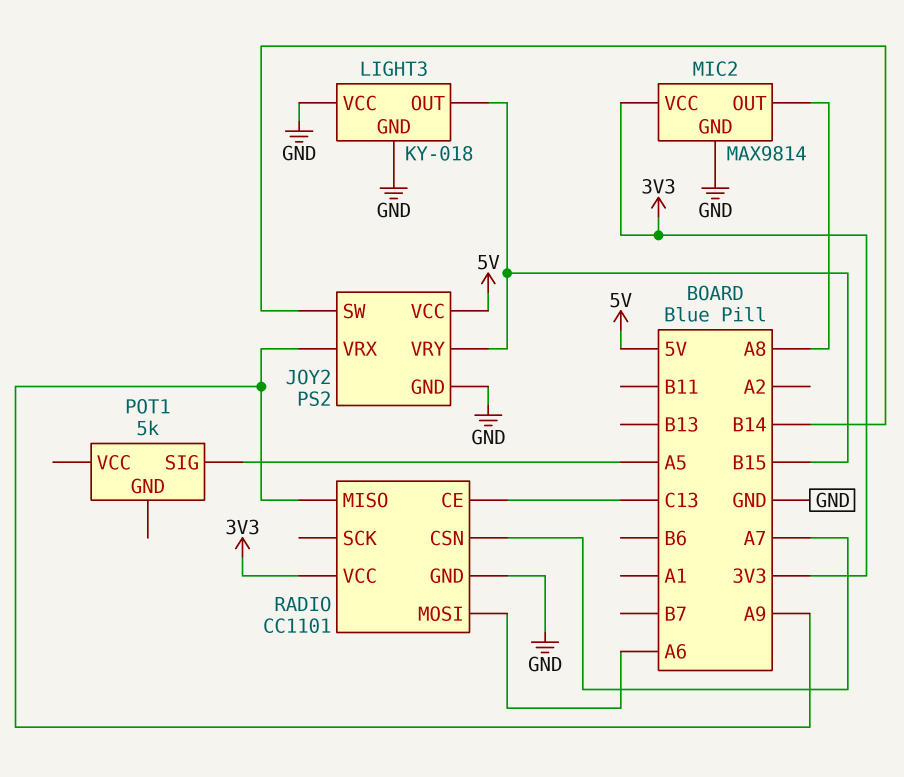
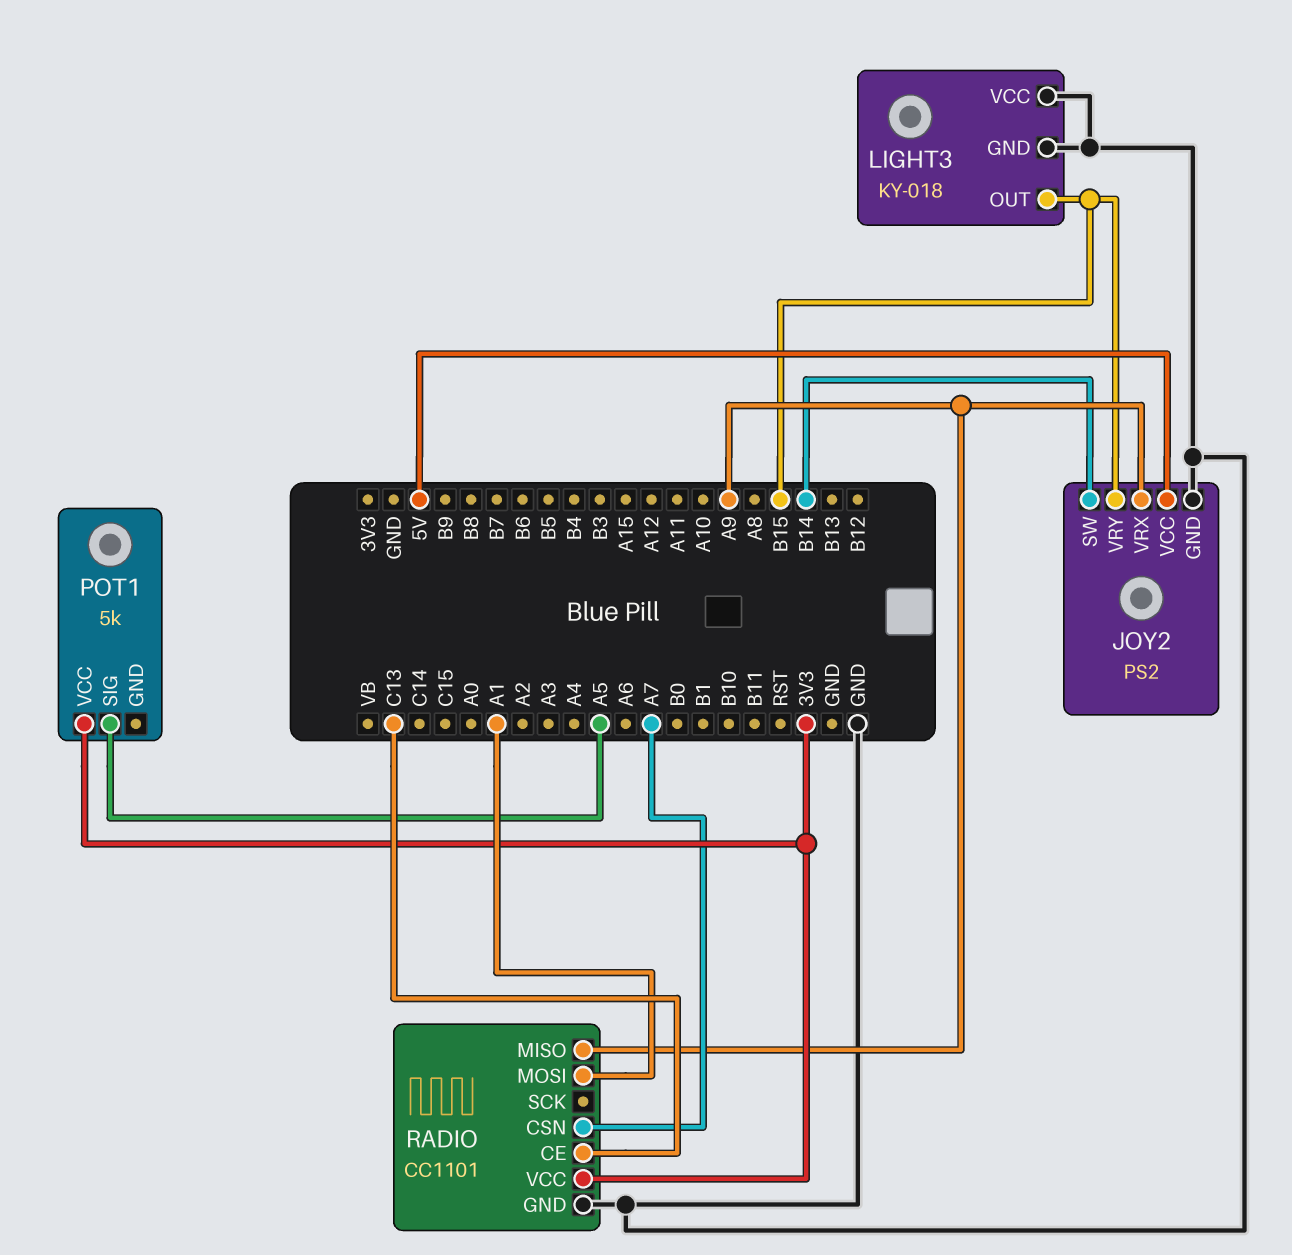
MIC2: MAX9814 -> none
MIC2 pin GND: GND -> none
MIC2 pin OUT: A8 -> none
MIC2 pin VCC: 3V3 -> none
POT1 pin VCC: none -> 3V3
RADIO pin MOSI: A6 -> A1

